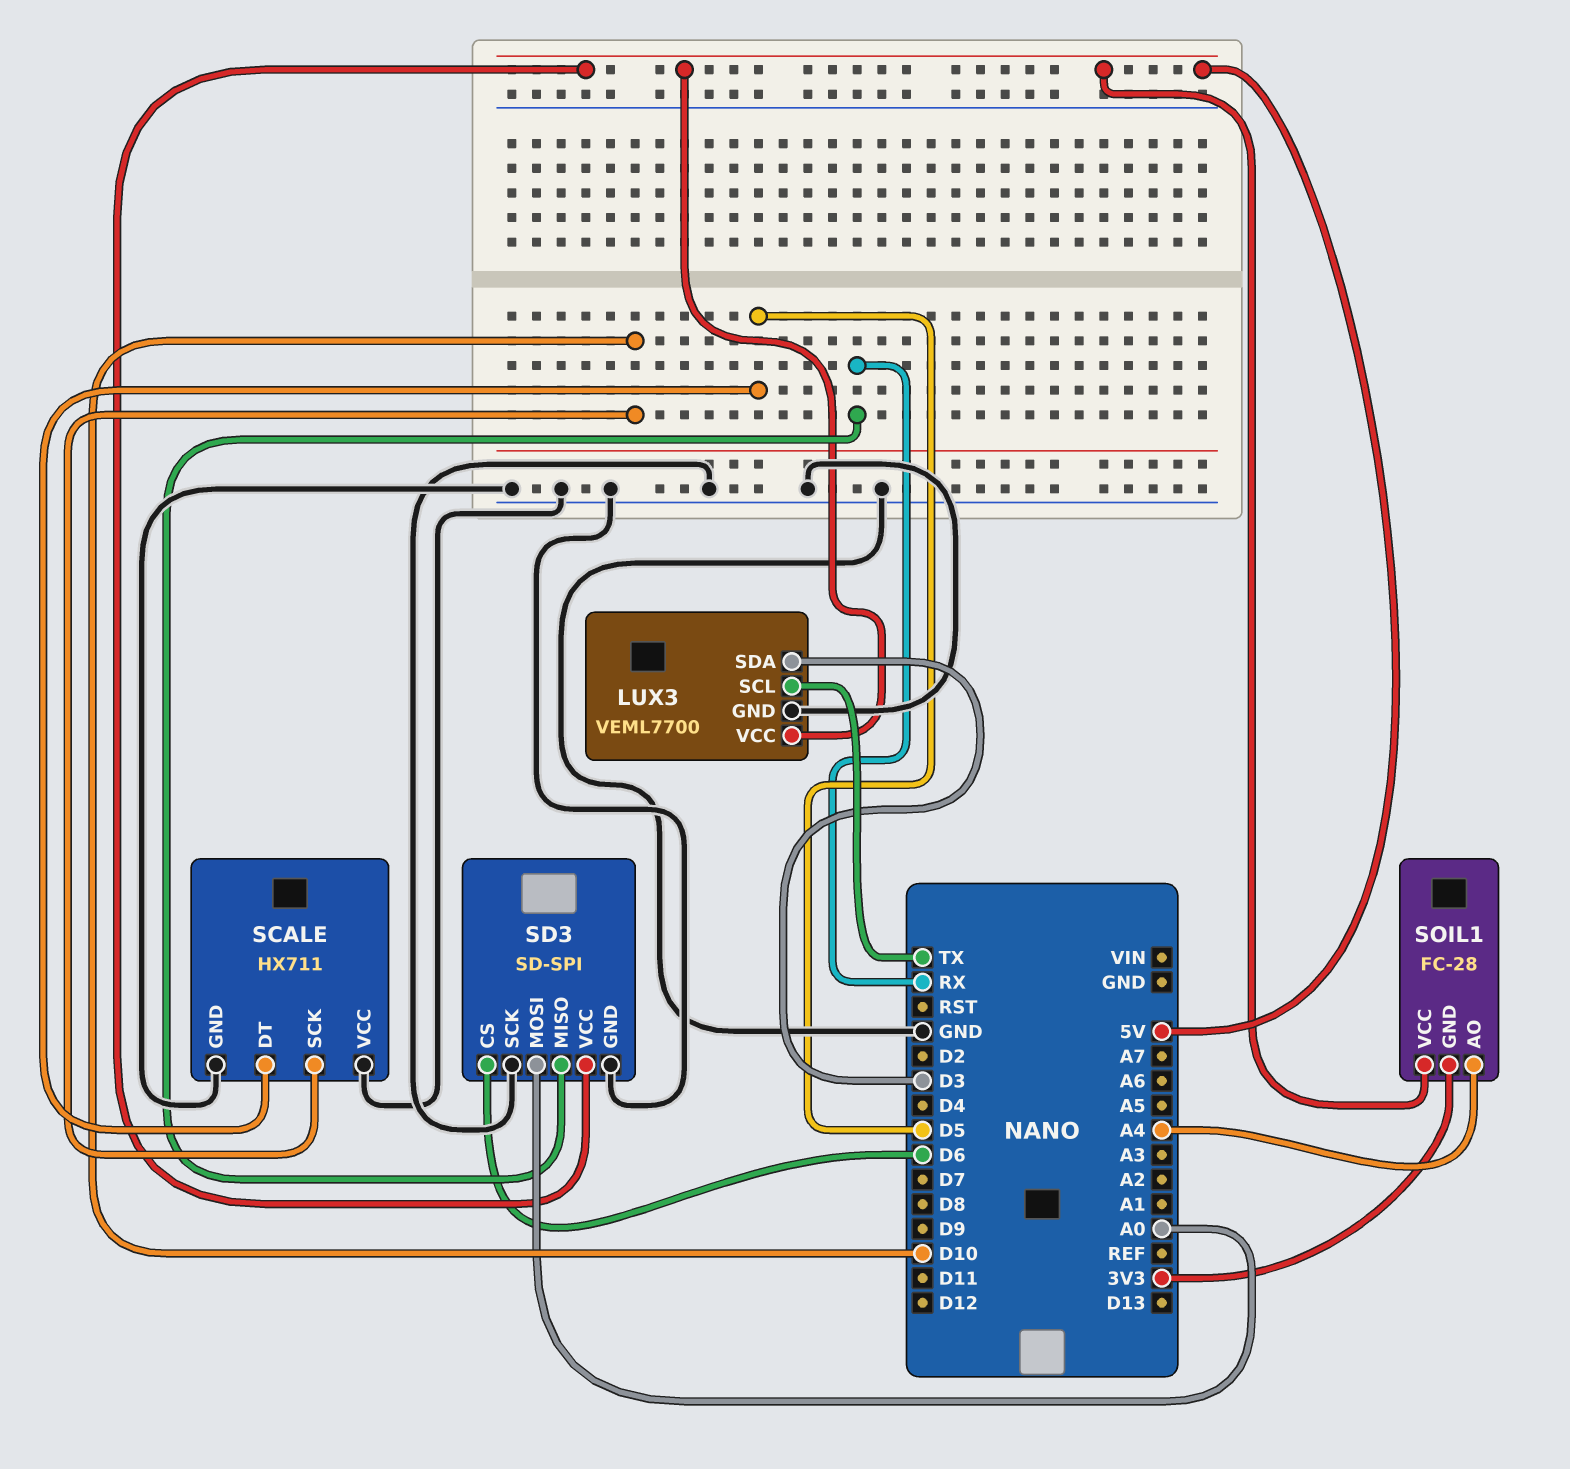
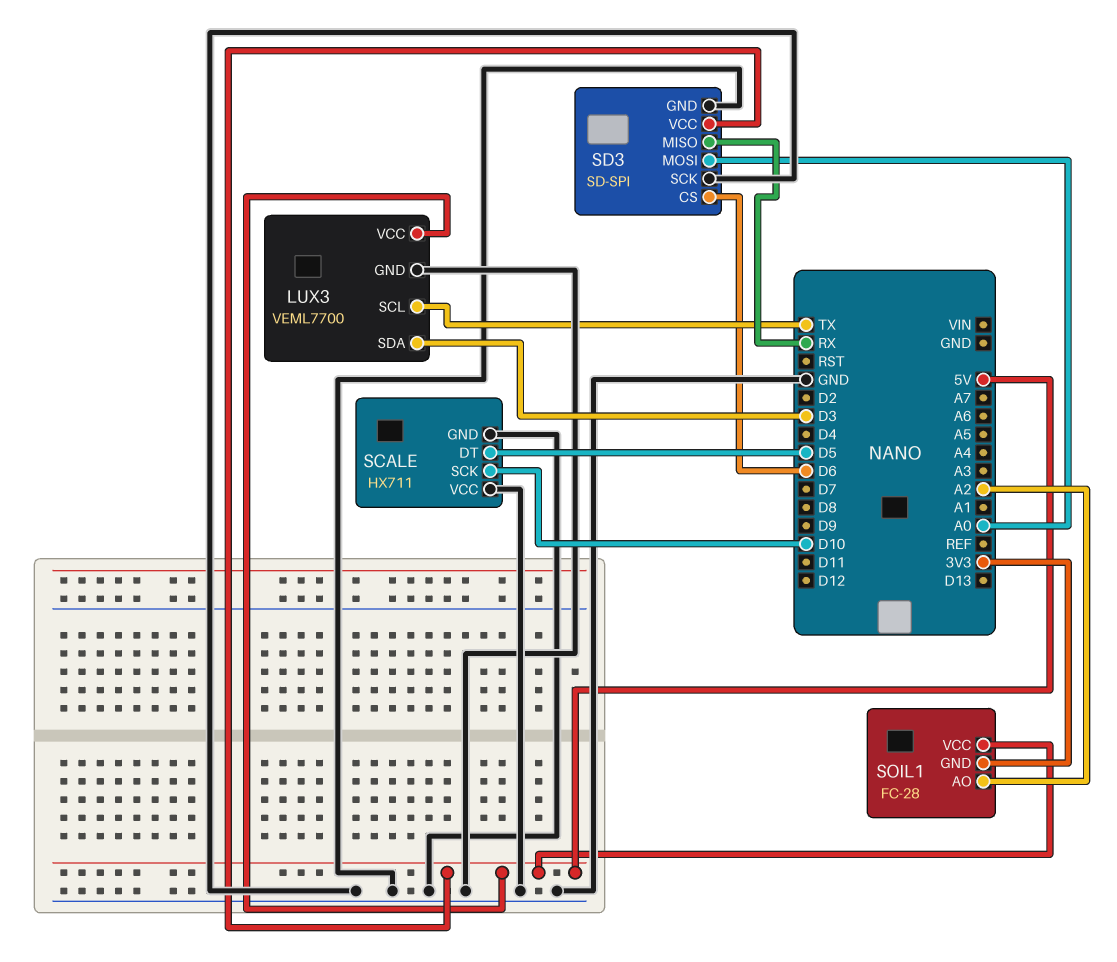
SOIL1 pin AO: A4 -> A2

